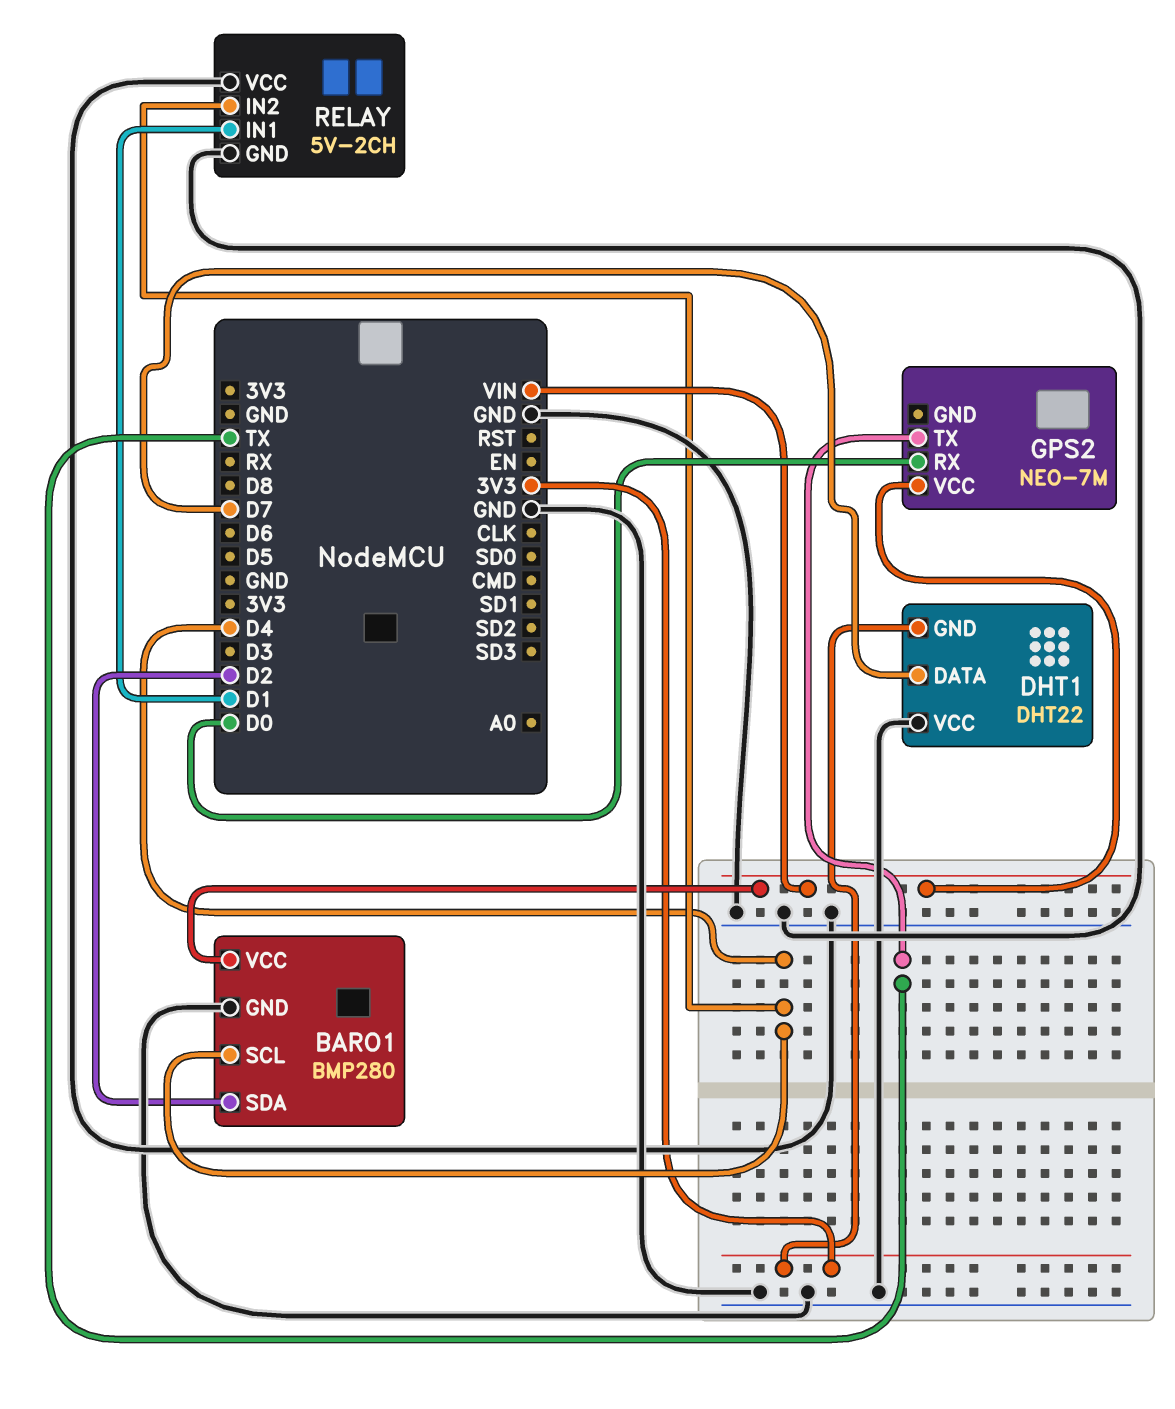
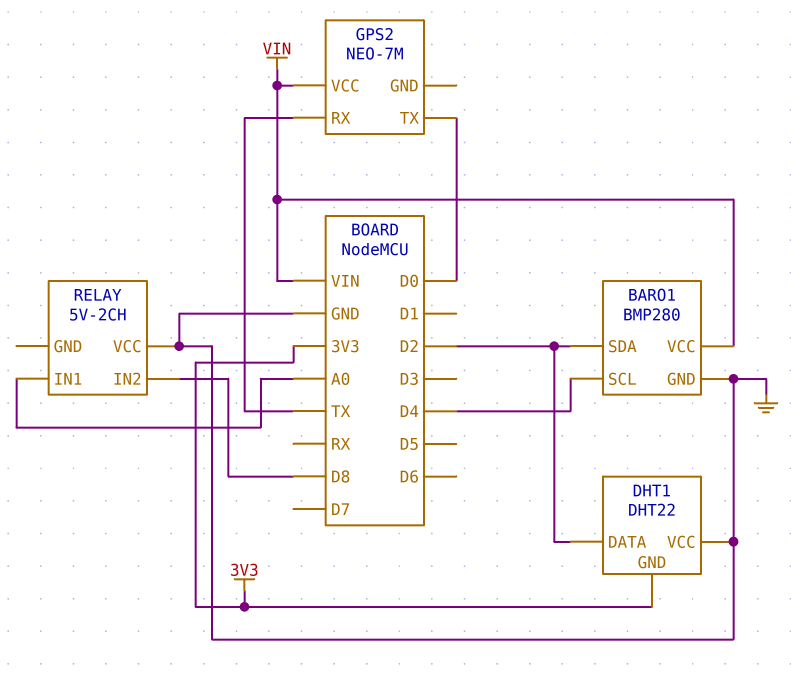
DHT1 pin DATA: D7 -> D2
GPS2 pin RX: D0 -> TX
GPS2 pin TX: TX -> D0
RELAY pin GND: GND -> none
RELAY pin IN1: D1 -> A0
RELAY pin IN2: D4 -> D8

